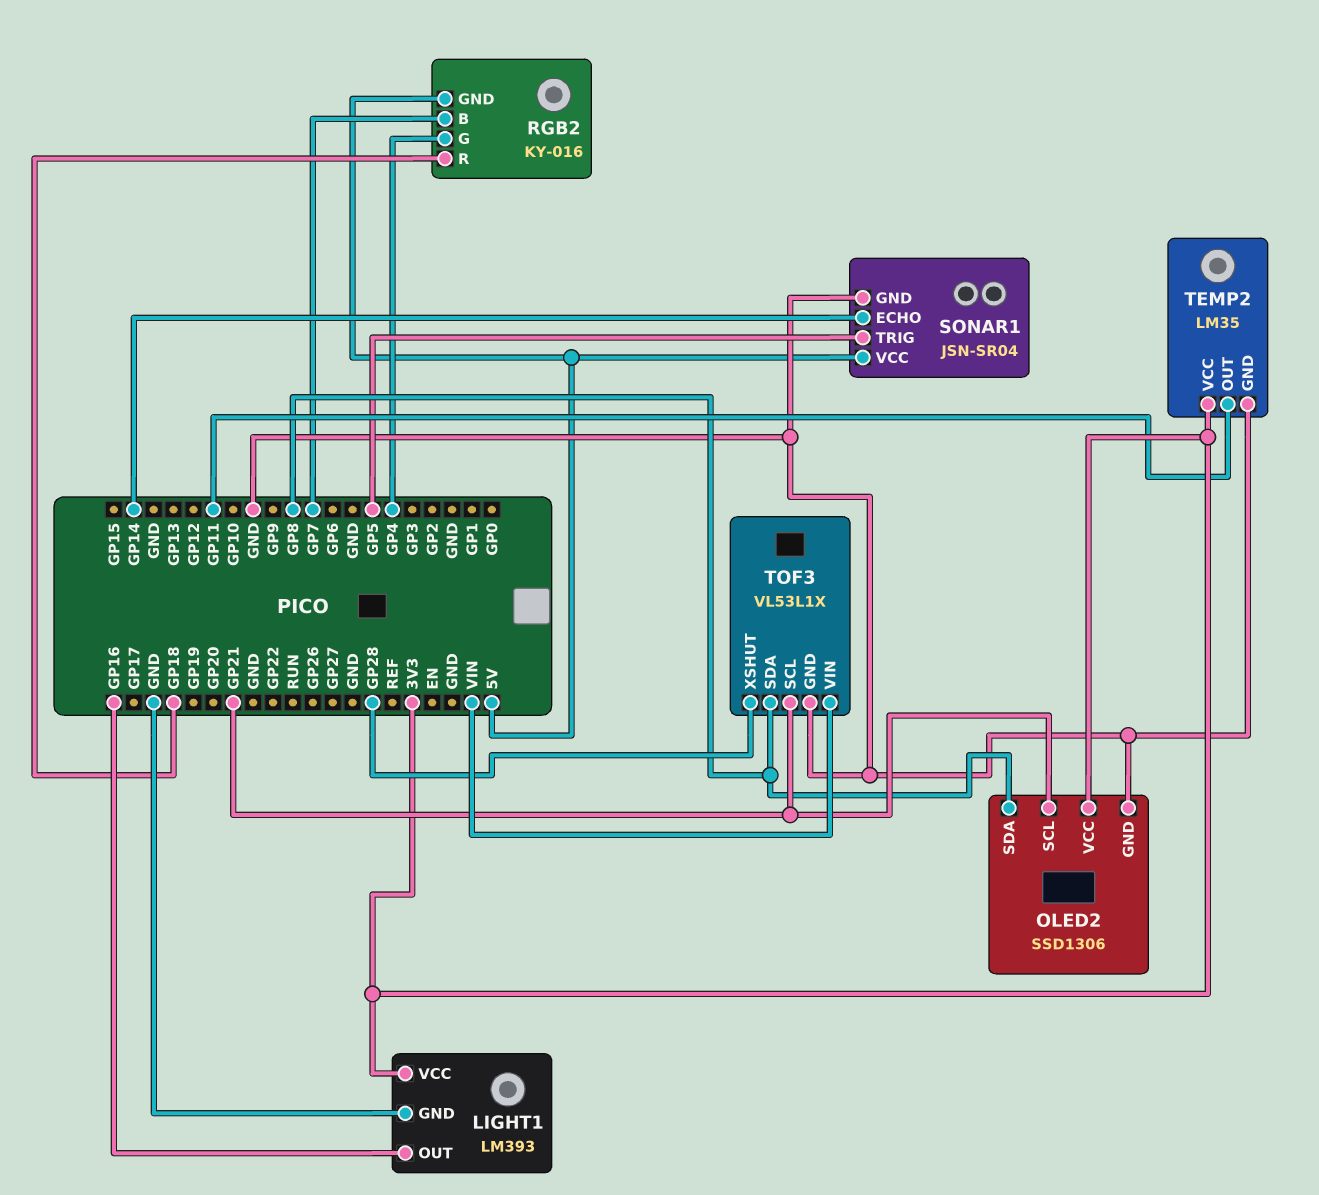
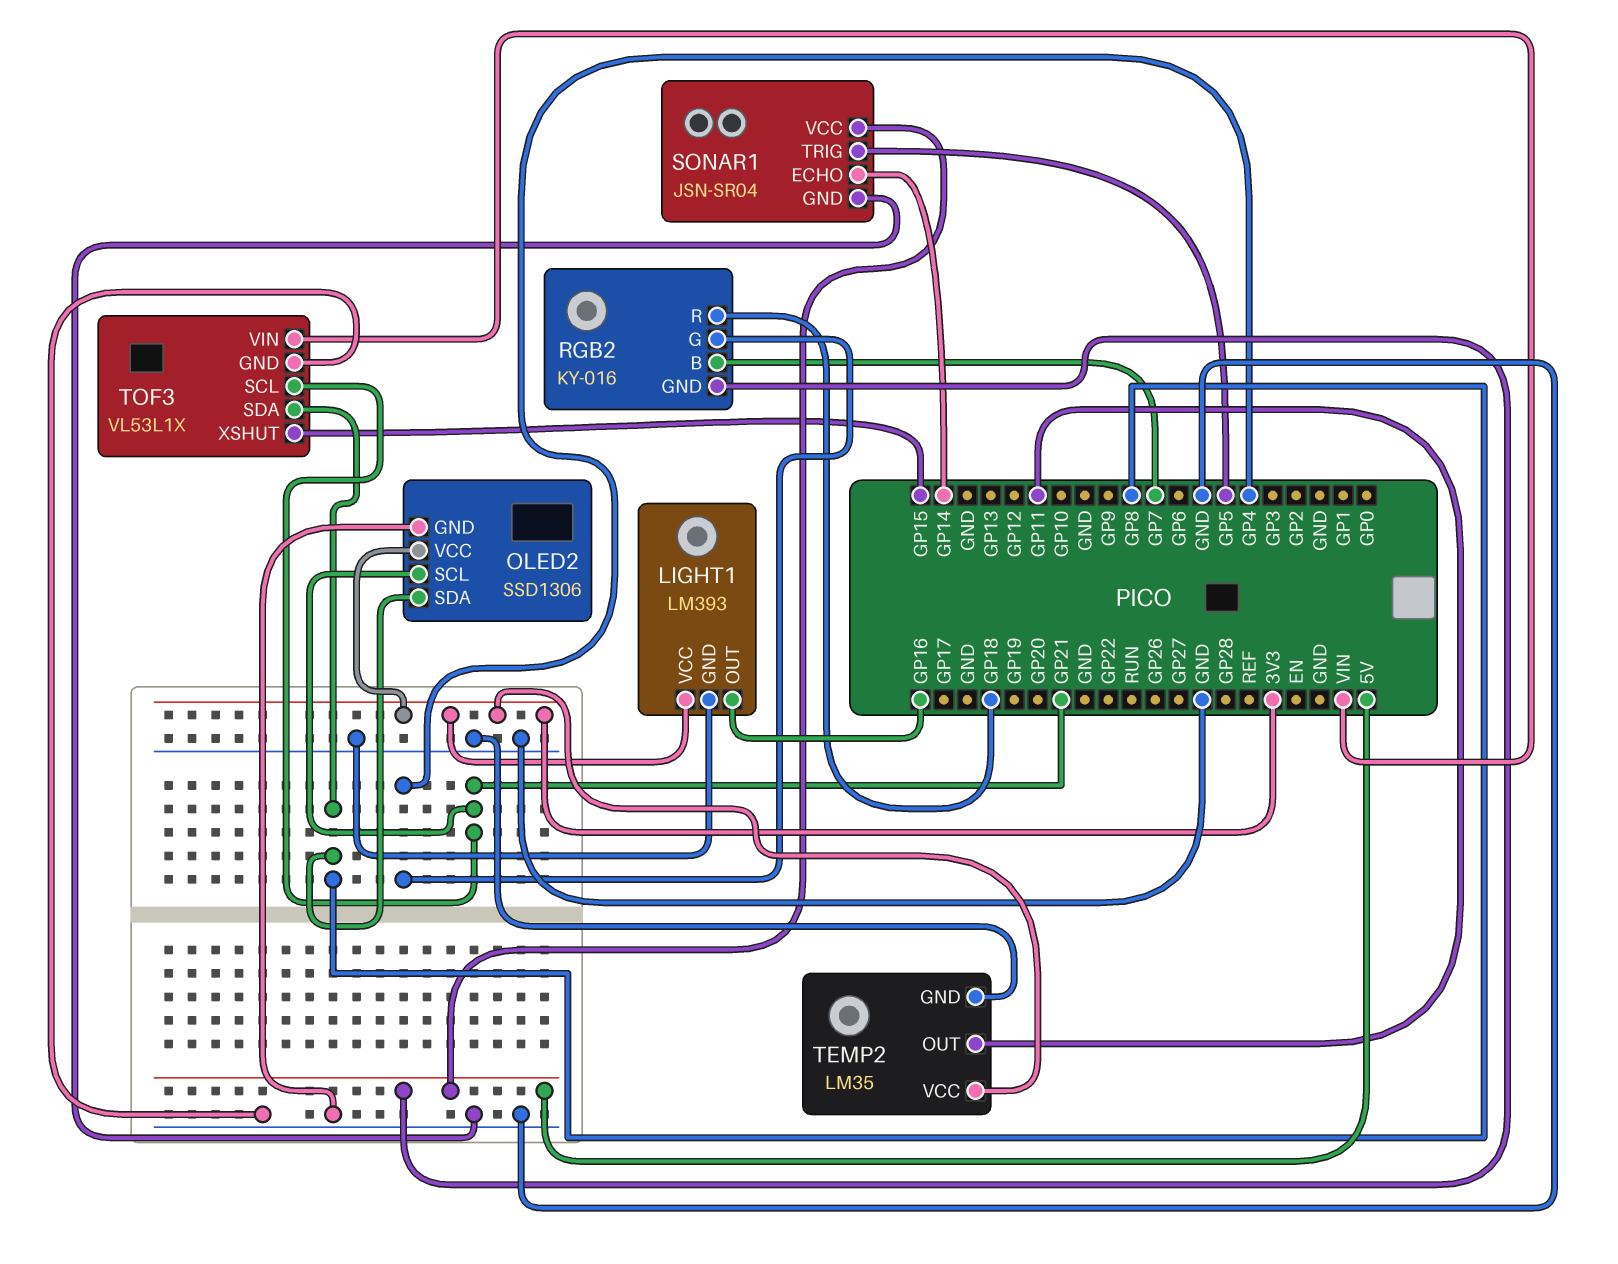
TOF3 pin XSHUT: GP28 -> GP15

